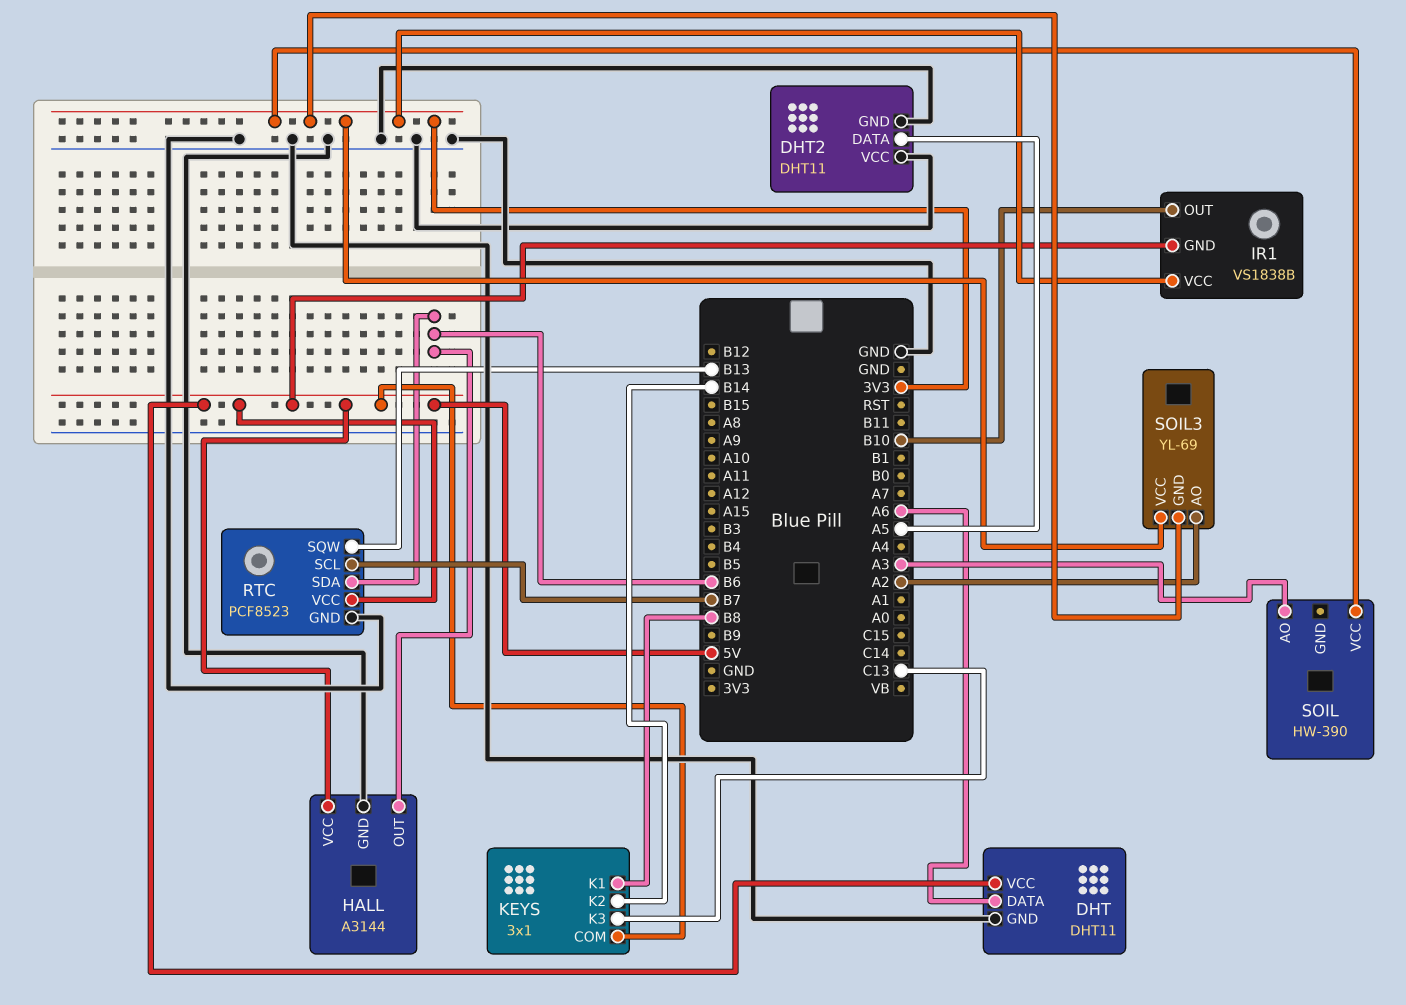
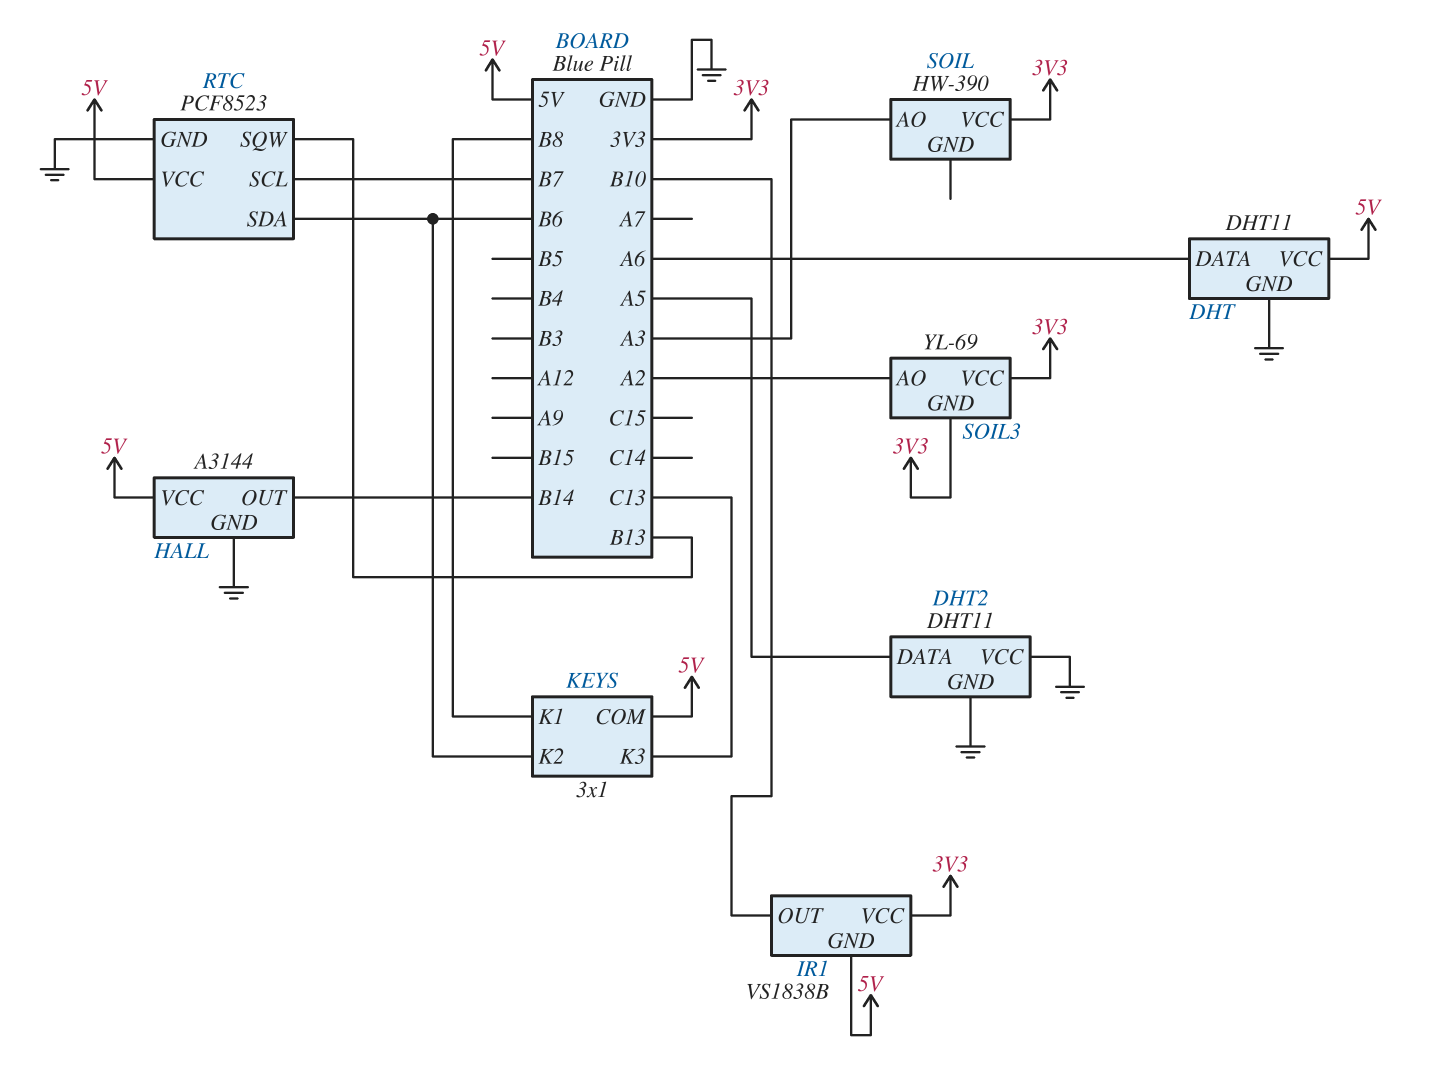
HALL pin OUT: B6 -> B14
KEYS pin K2: B14 -> B6

